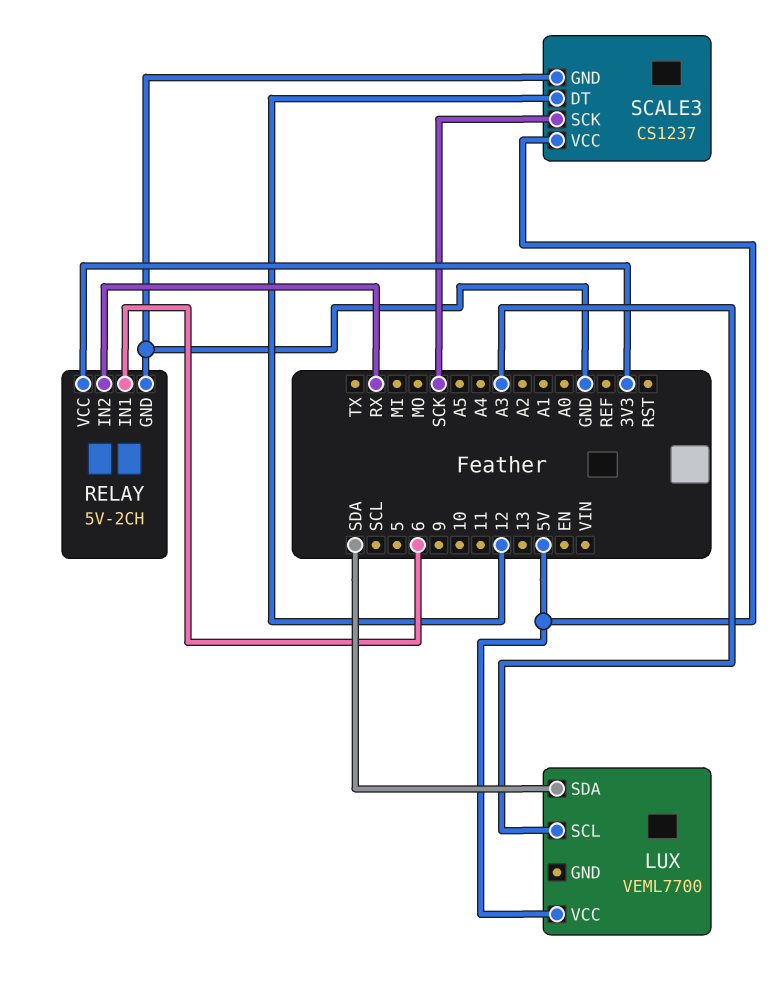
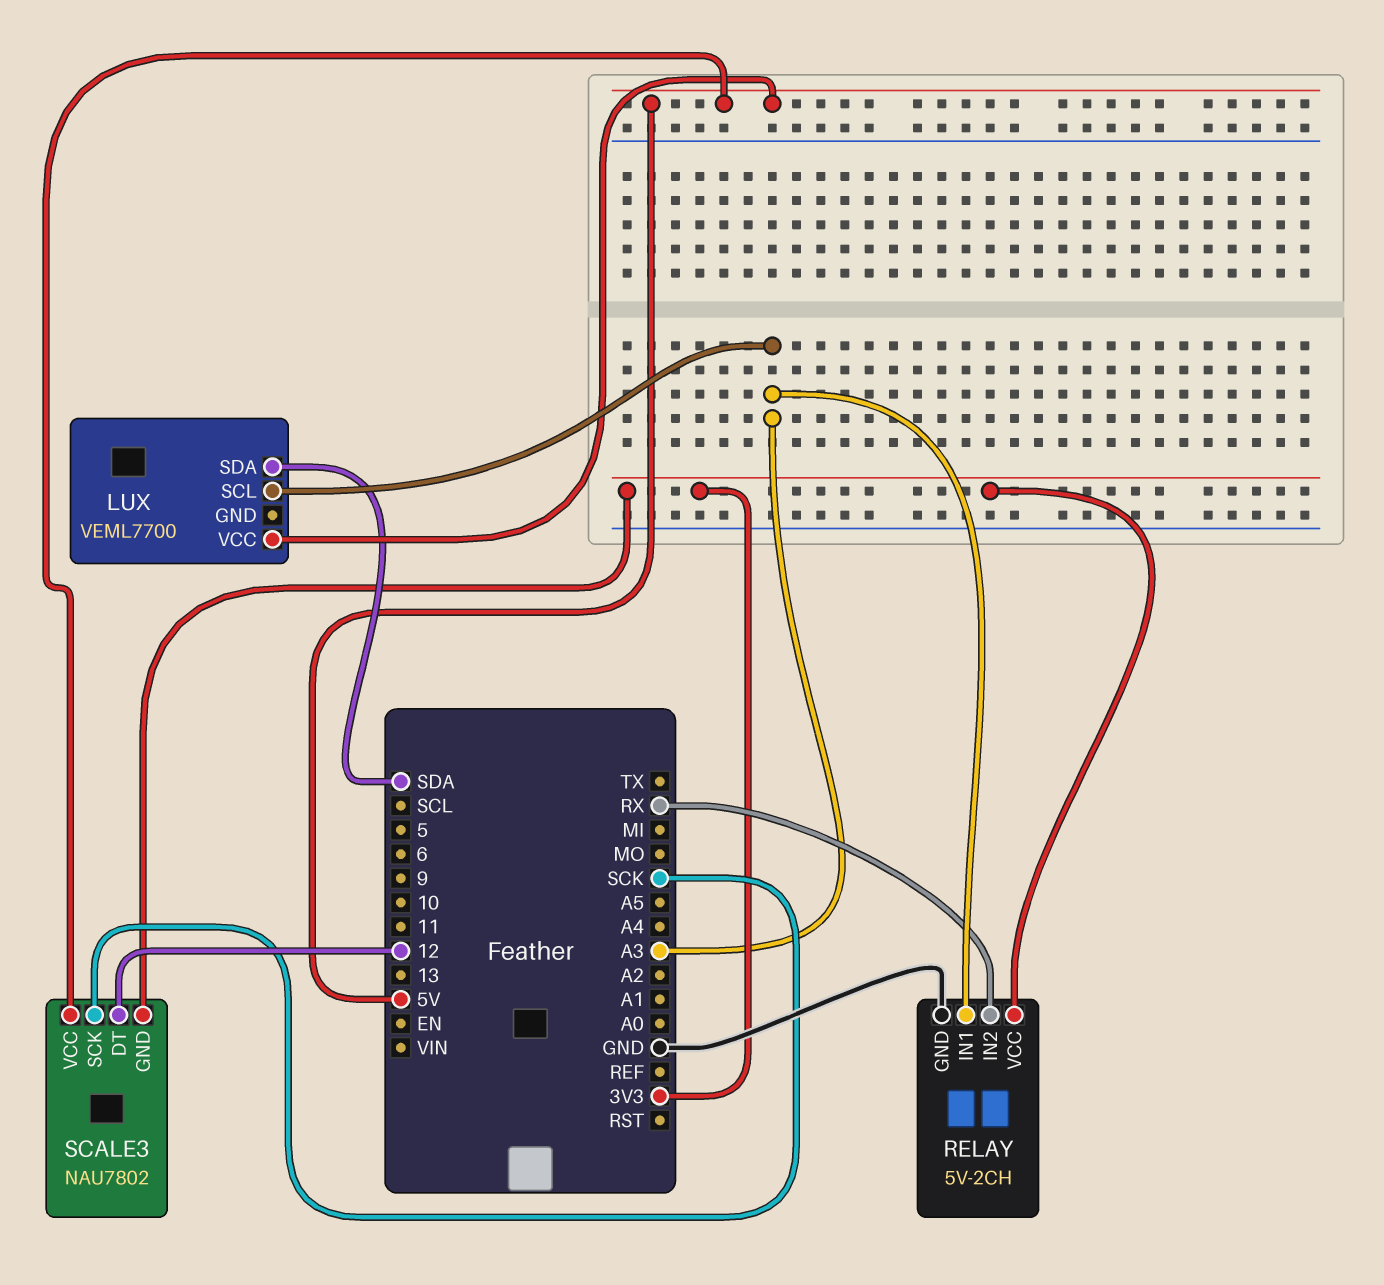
RELAY pin IN1: 6 -> A3
SCALE3: CS1237 -> NAU7802
SCALE3 pin GND: GND -> 3V3

